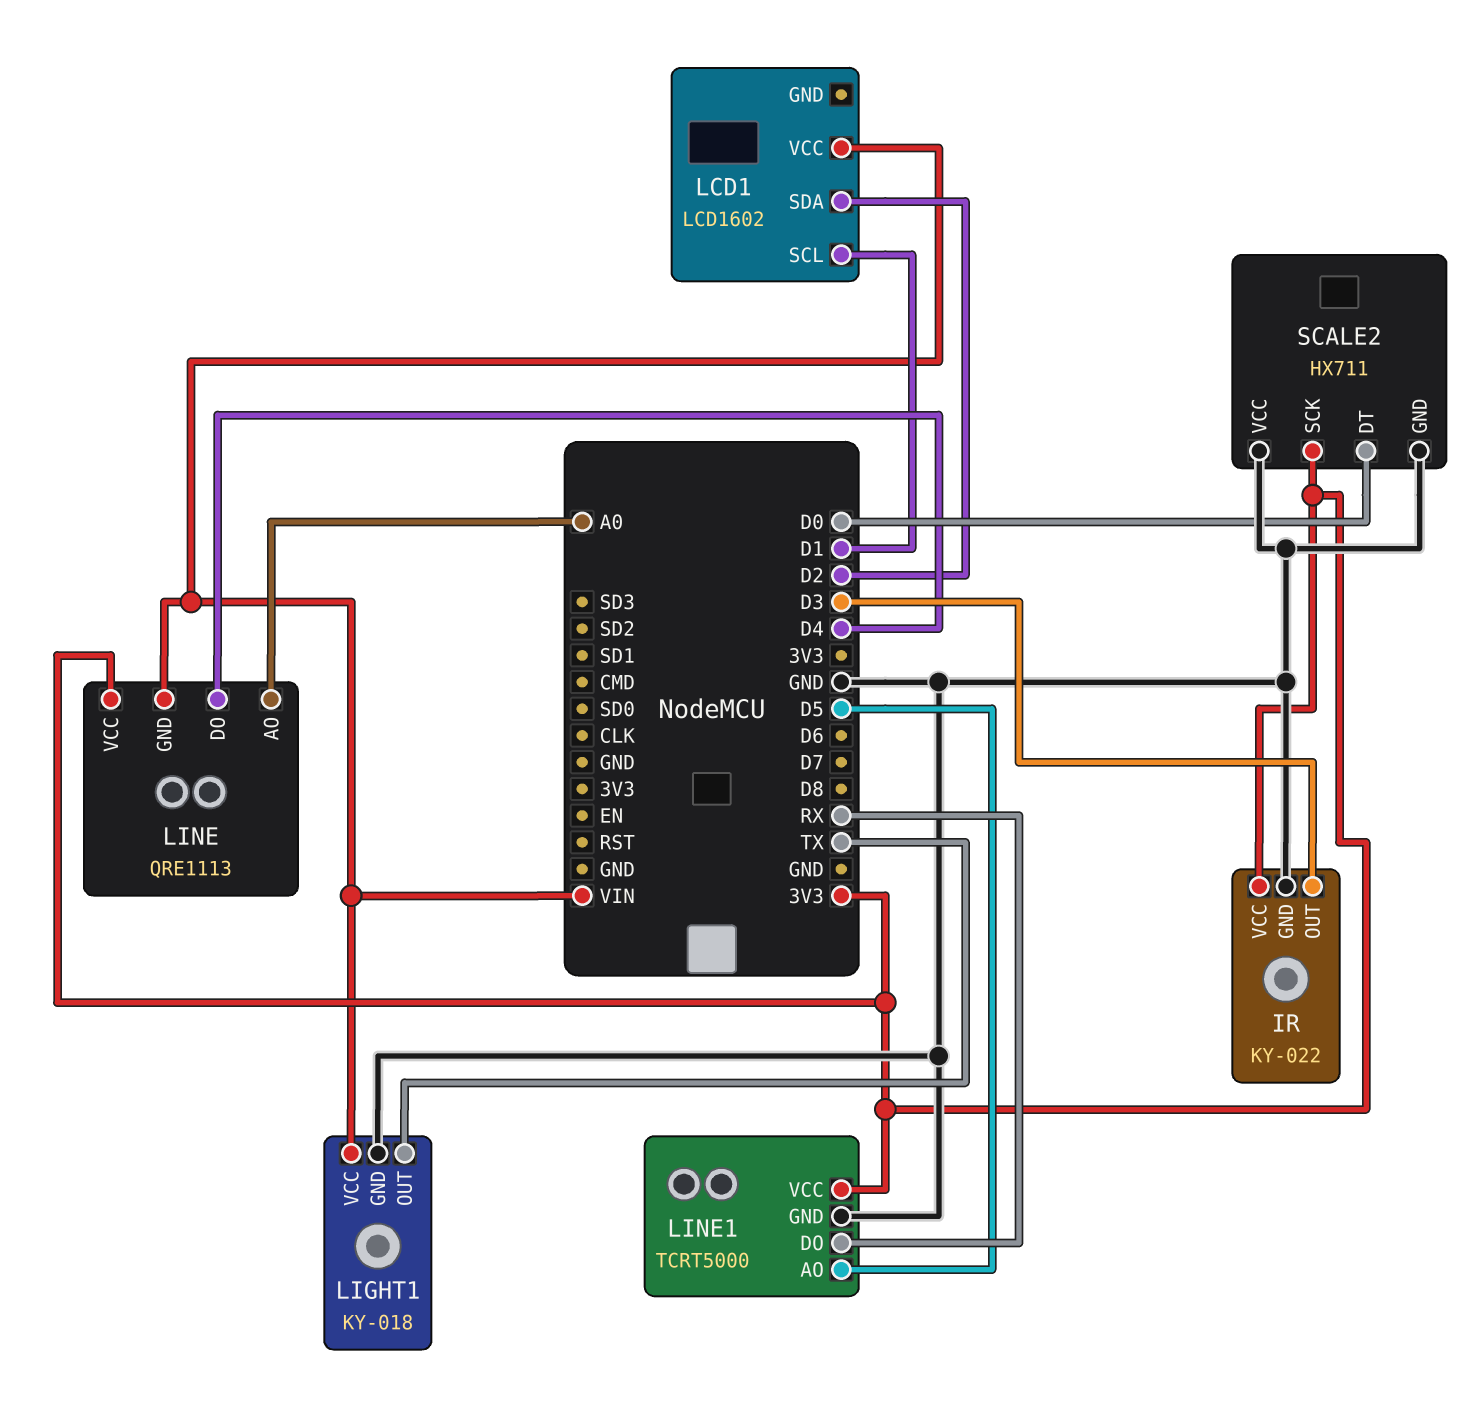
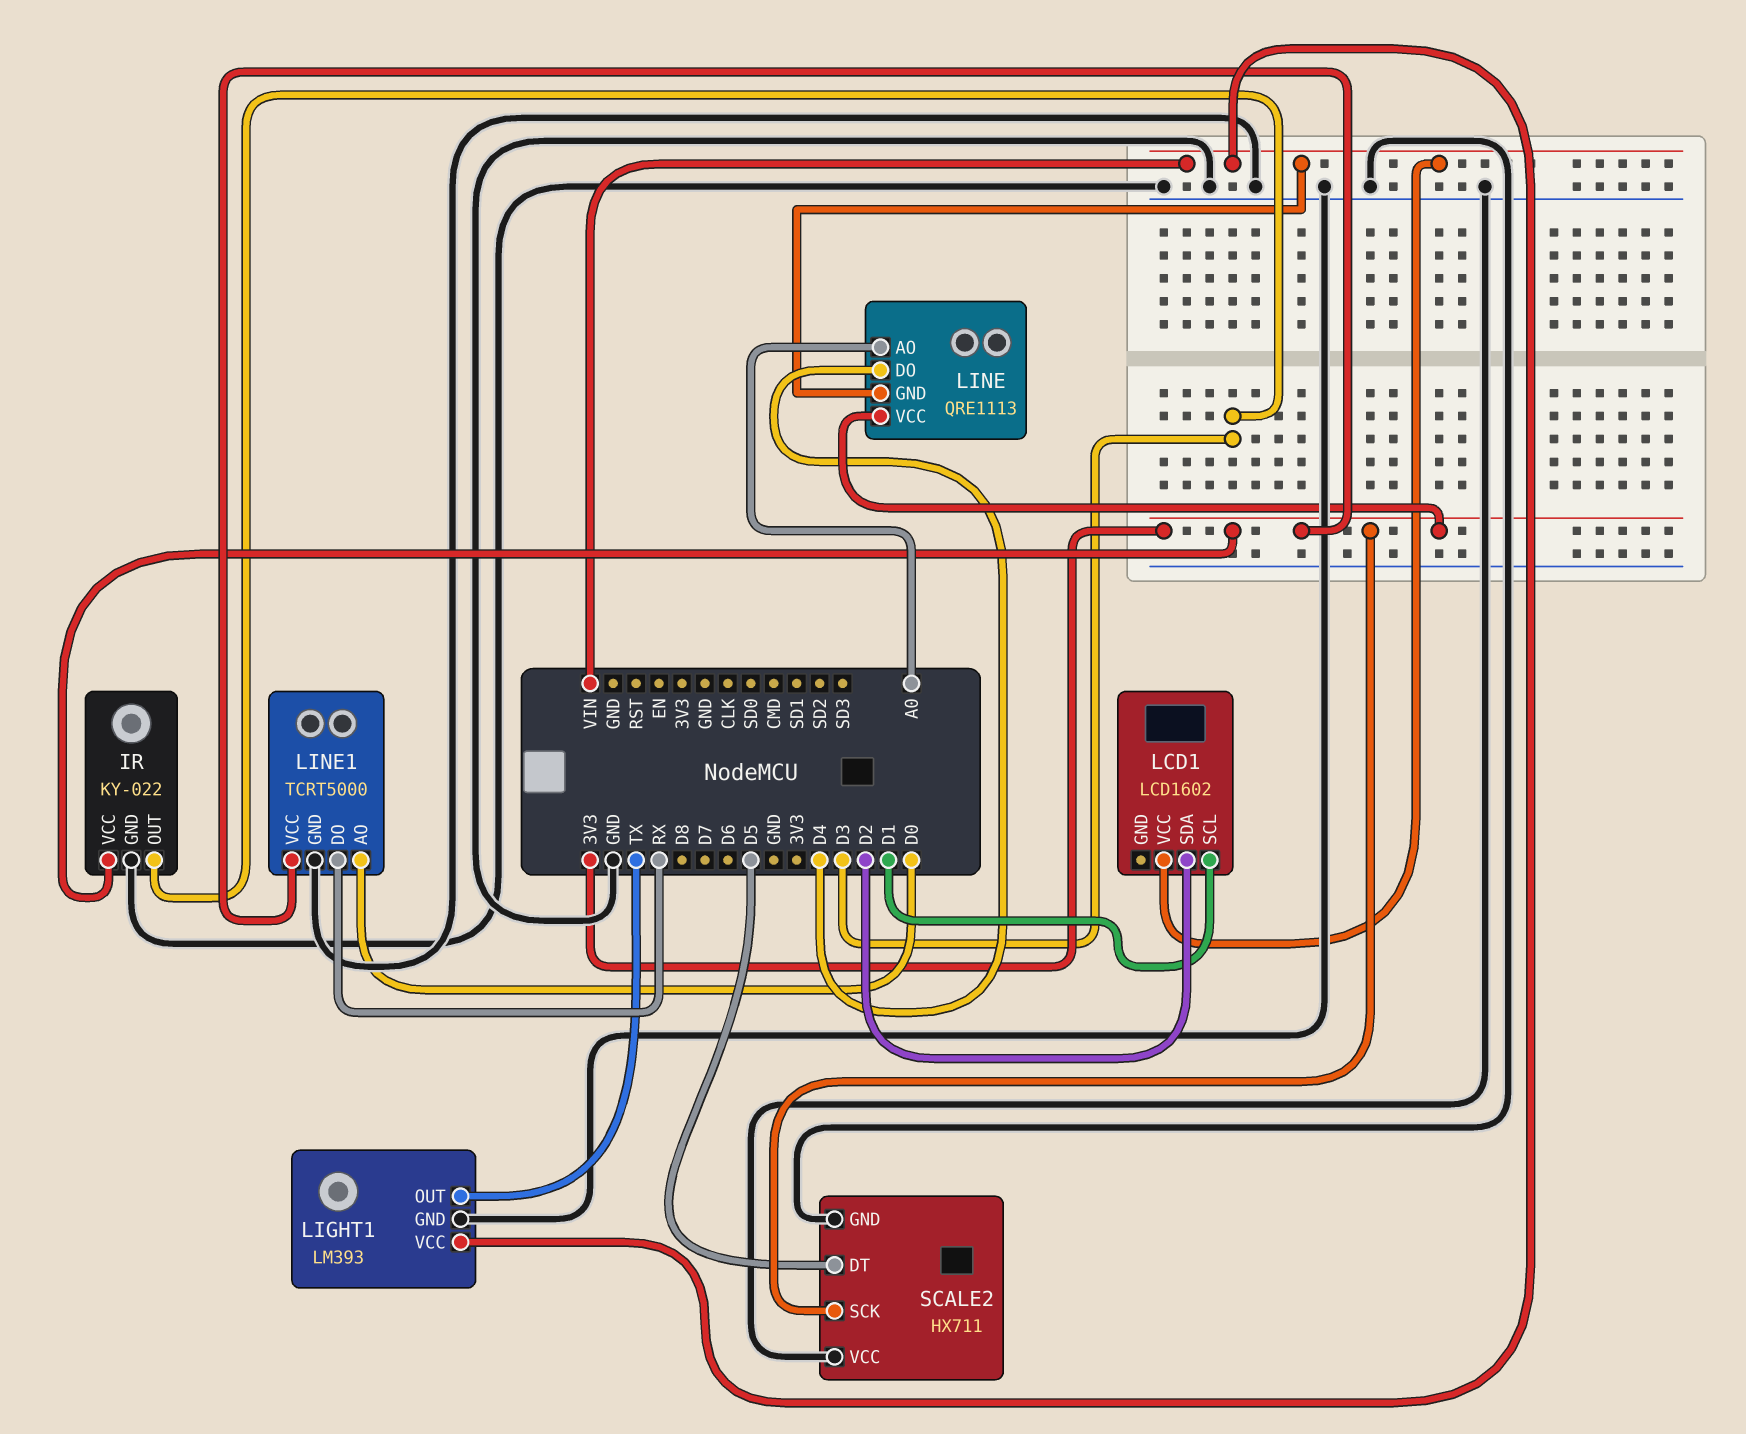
LIGHT1: KY-018 -> LM393
LINE1 pin AO: D5 -> D0
SCALE2 pin DT: D0 -> D5

